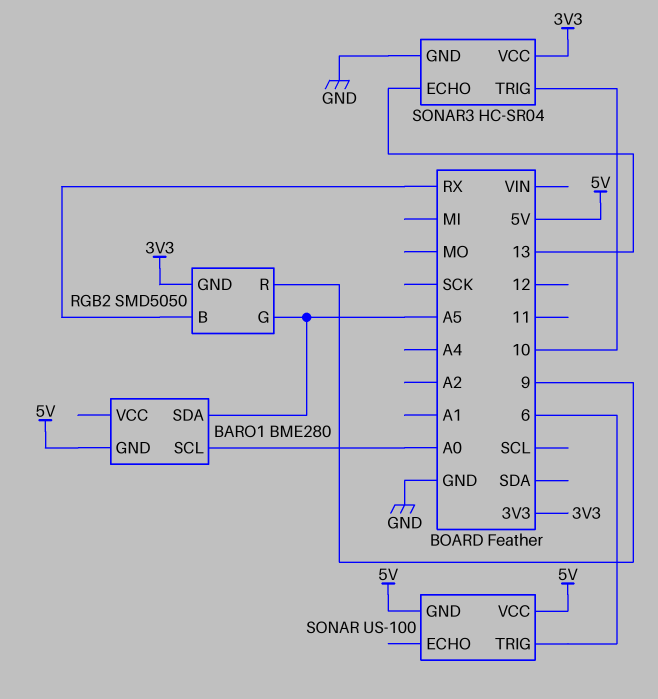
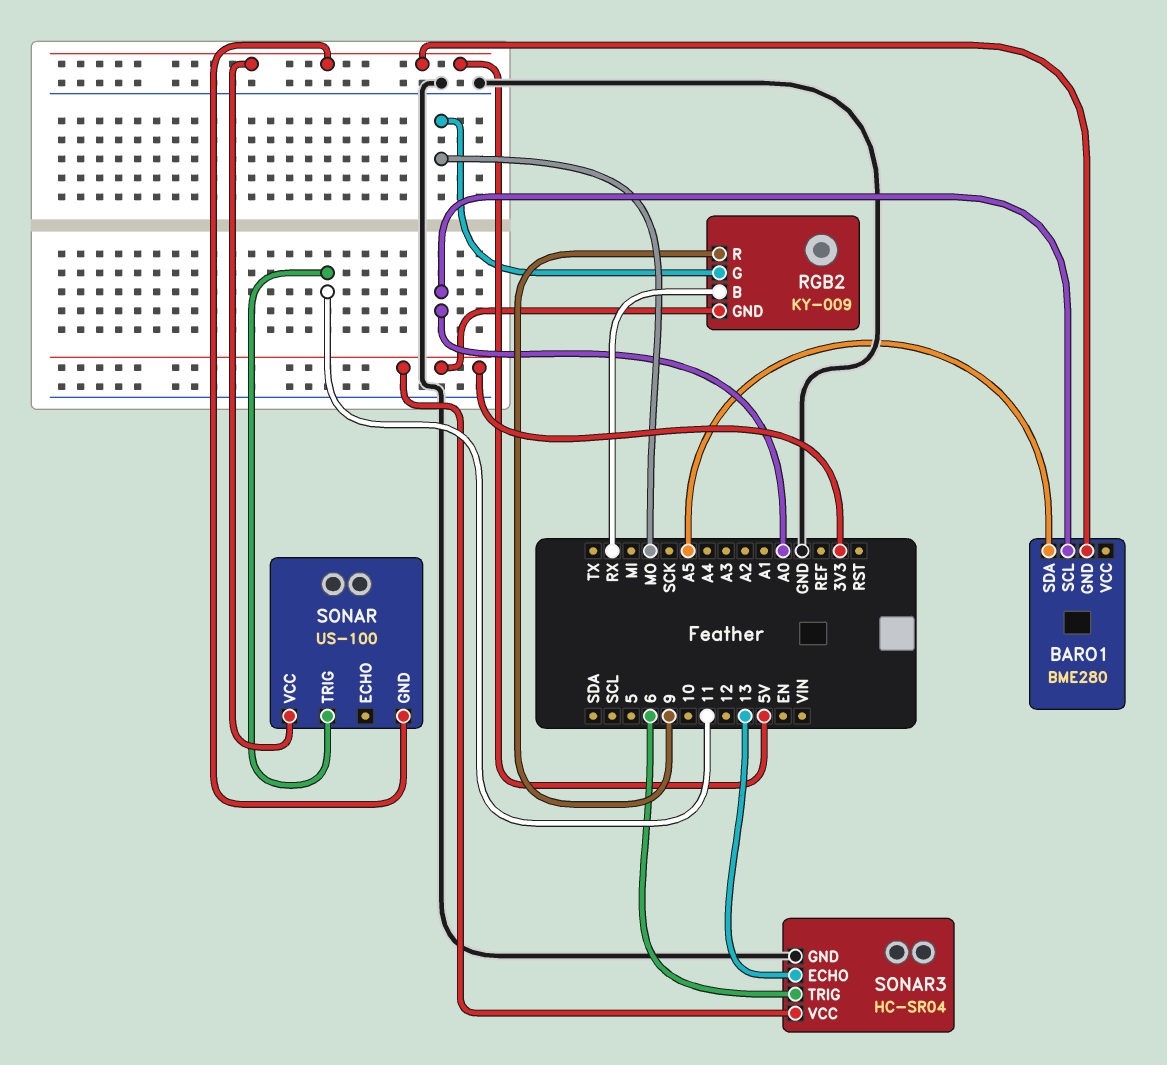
RGB2: SMD5050 -> KY-009
RGB2 pin G: A5 -> MO
SONAR pin TRIG: 6 -> 11
SONAR3 pin TRIG: 10 -> 6

